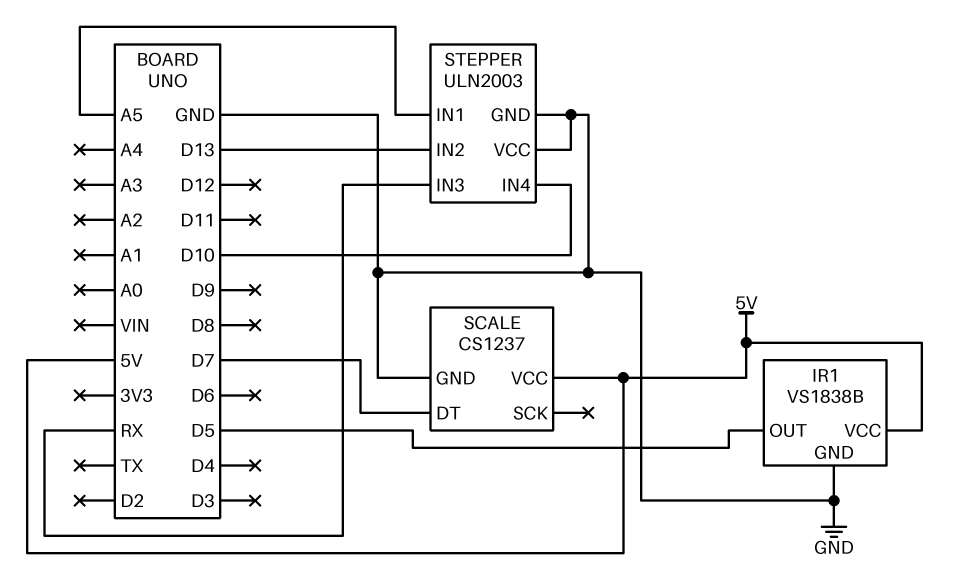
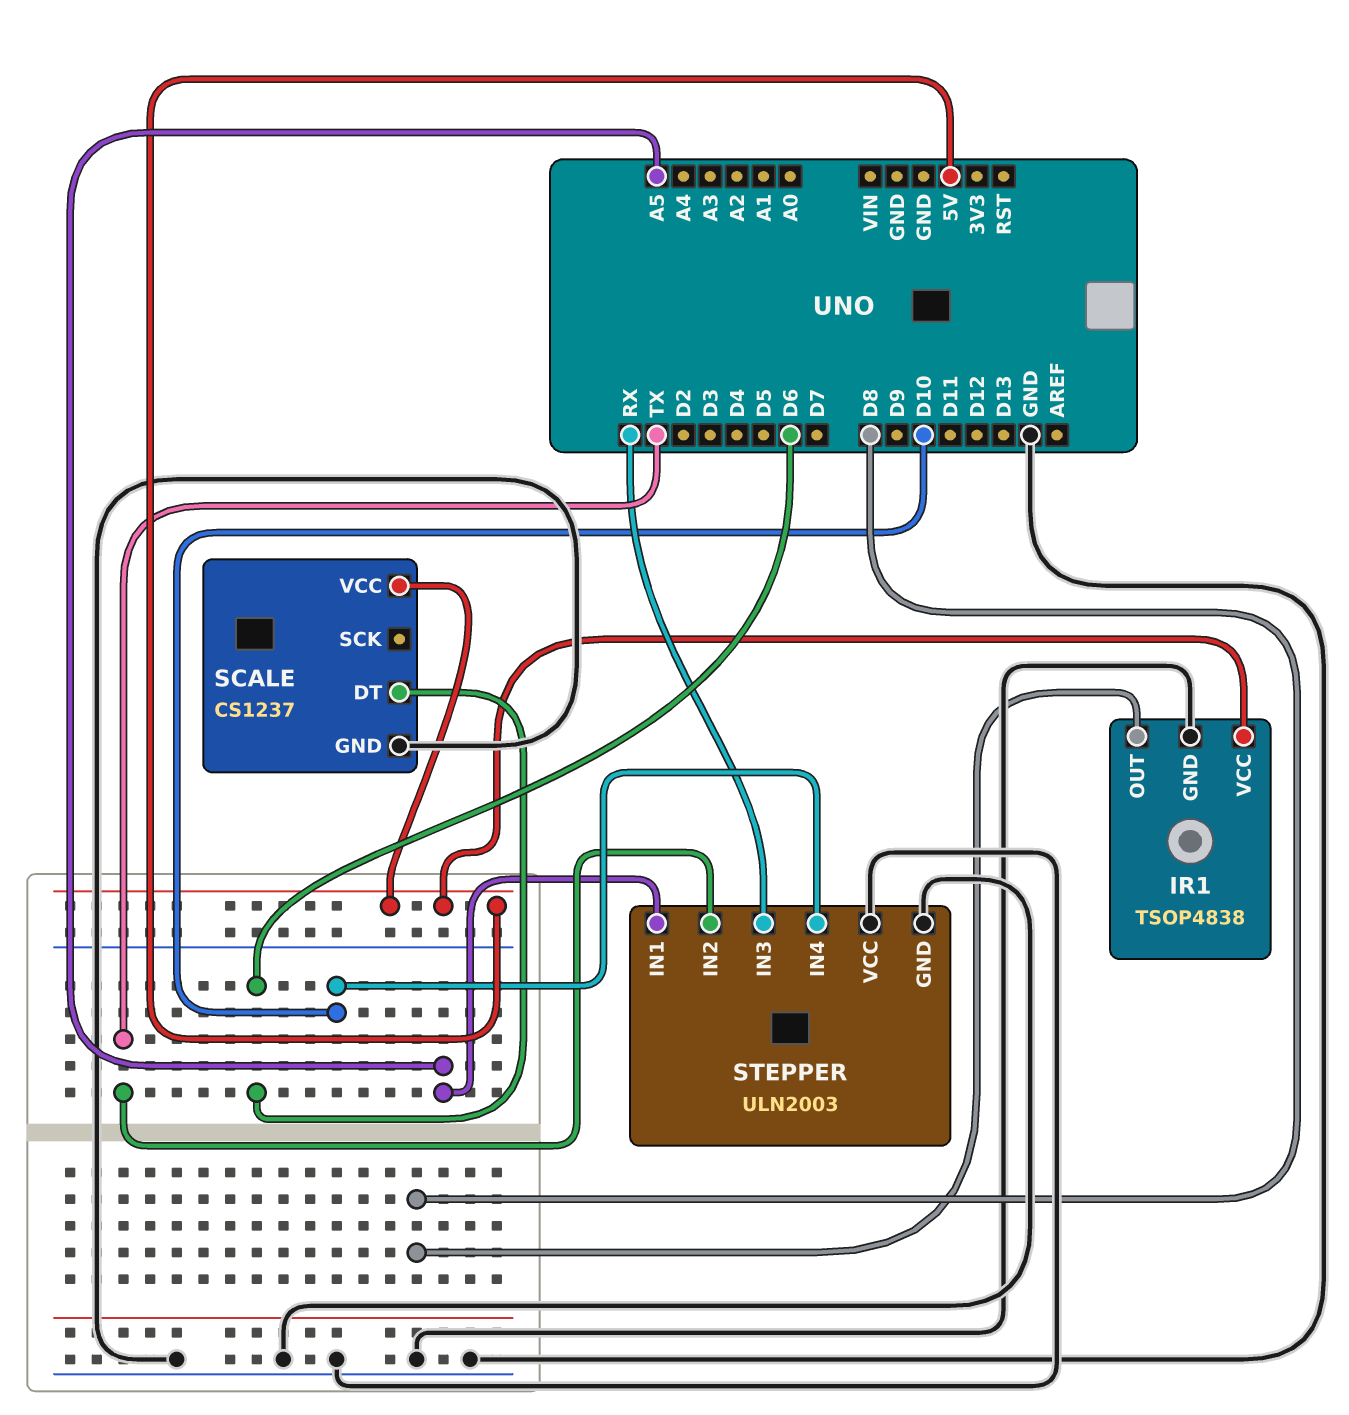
IR1: VS1838B -> TSOP4838
IR1 pin OUT: D5 -> D8
SCALE pin DT: D7 -> D6
STEPPER pin IN2: D13 -> TX

